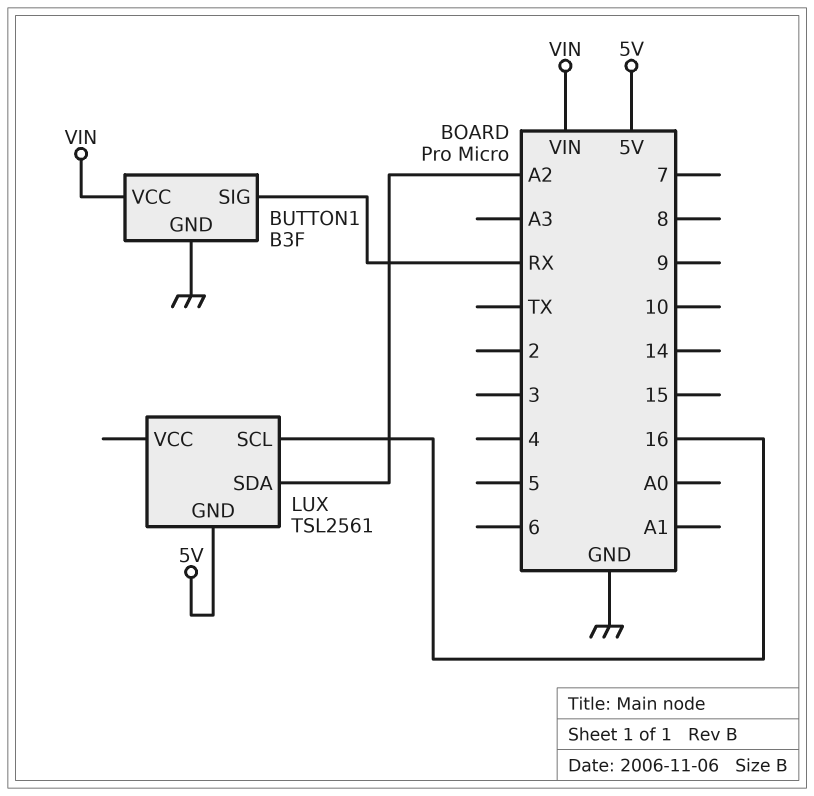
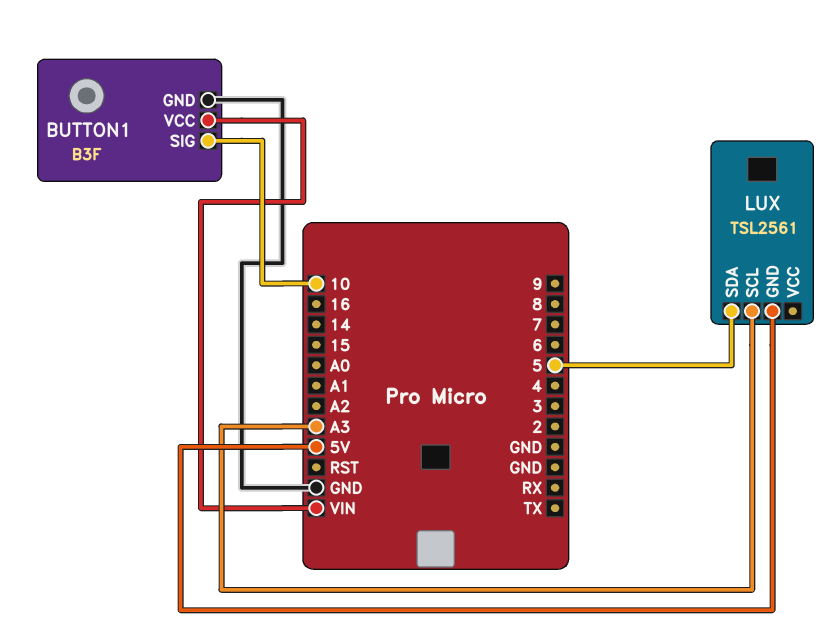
BUTTON1 pin SIG: RX -> 10
LUX pin SCL: 16 -> A3
LUX pin SDA: A2 -> 5

